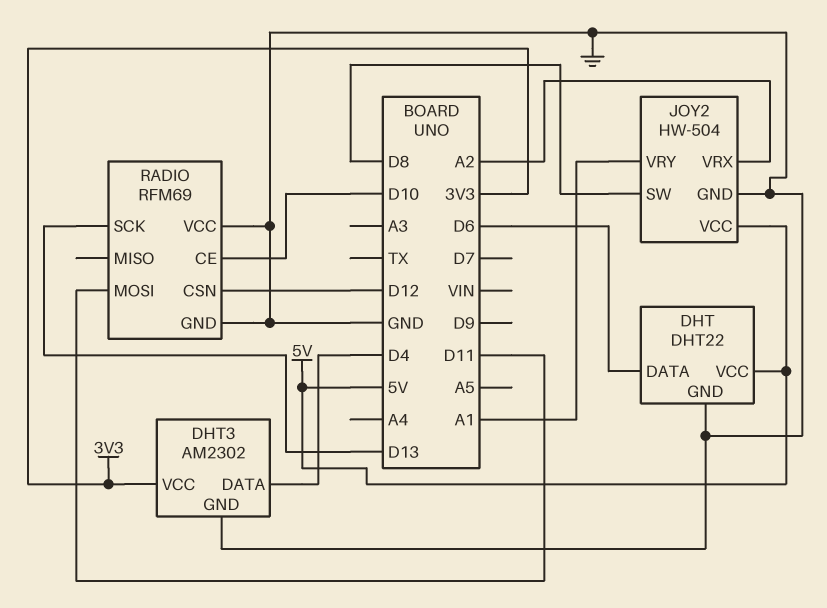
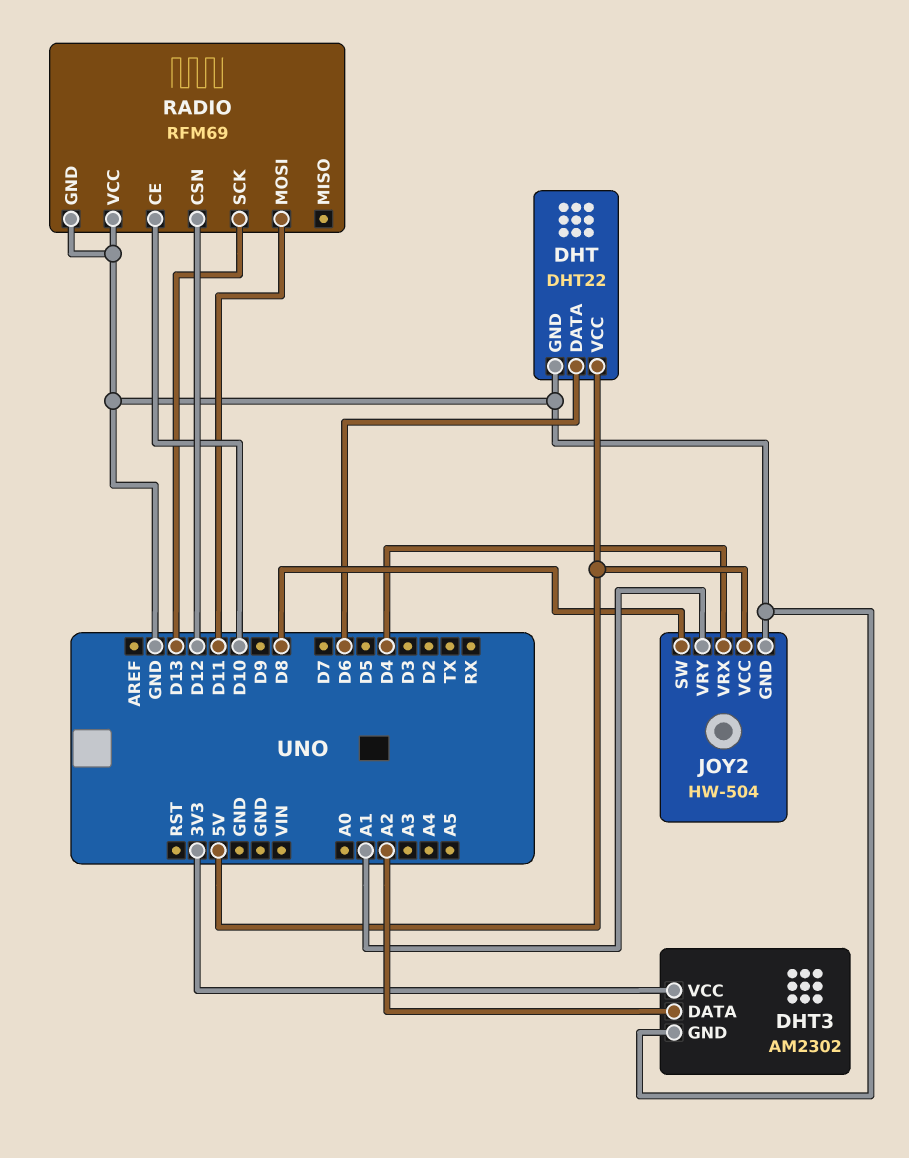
DHT3 pin DATA: D4 -> A2
JOY2 pin VRX: A2 -> D4

